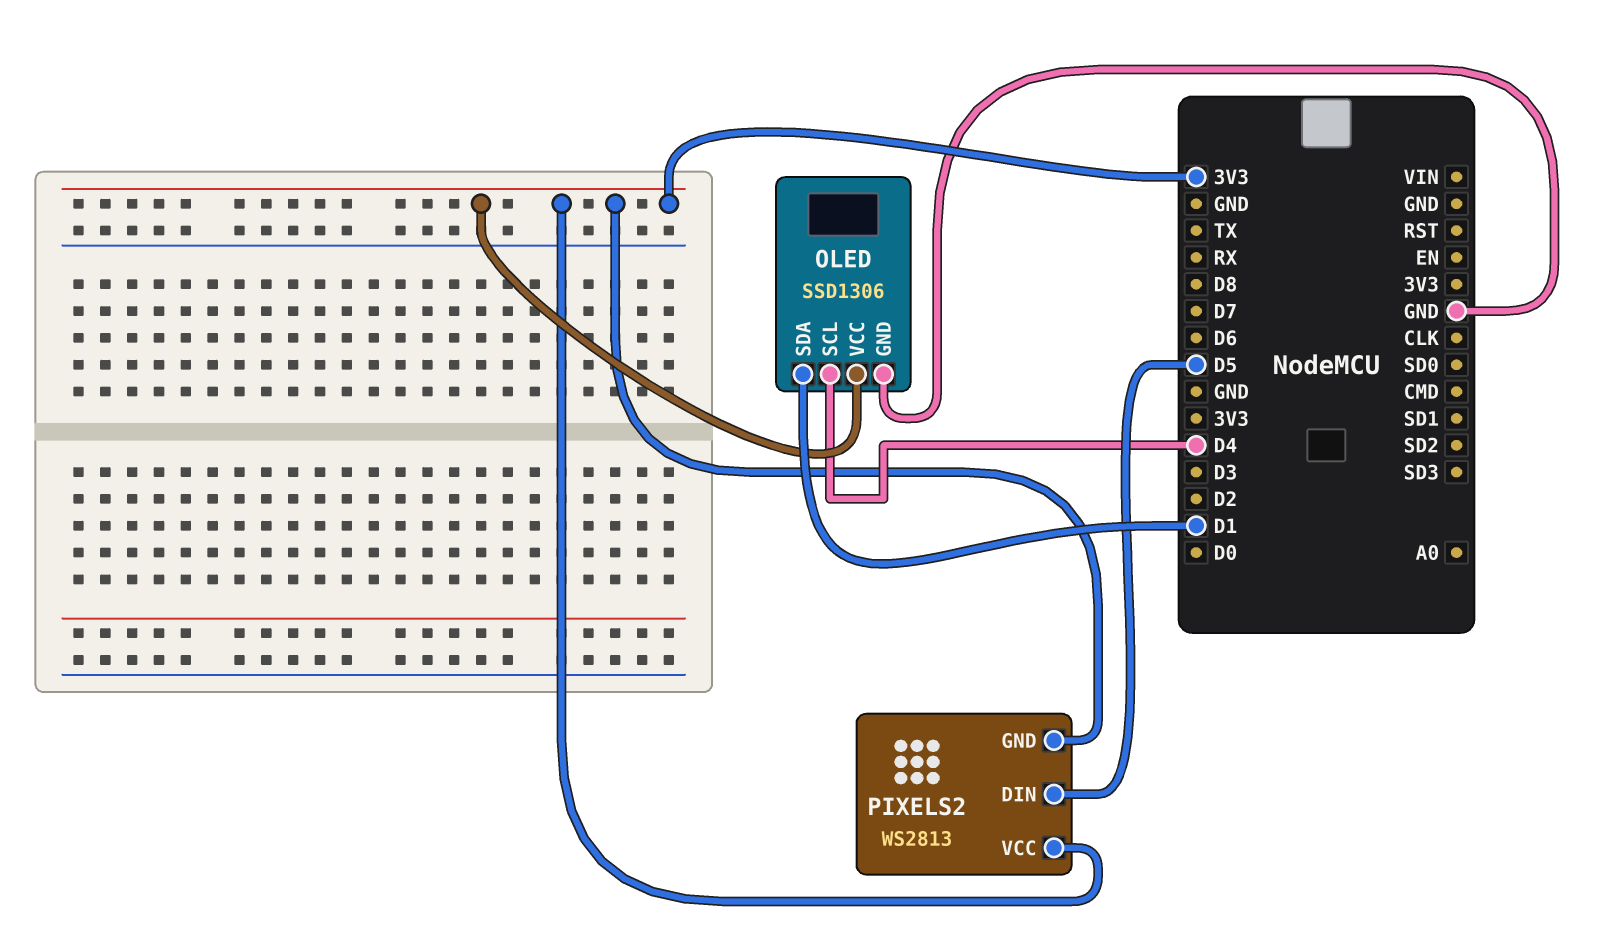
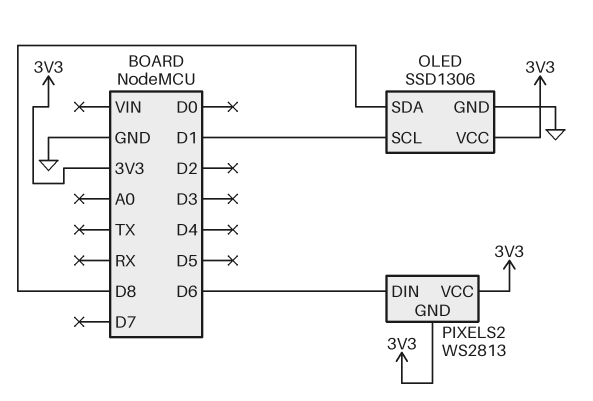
OLED pin SCL: D4 -> D1
OLED pin SDA: D1 -> D8
PIXELS2 pin DIN: D5 -> D6

